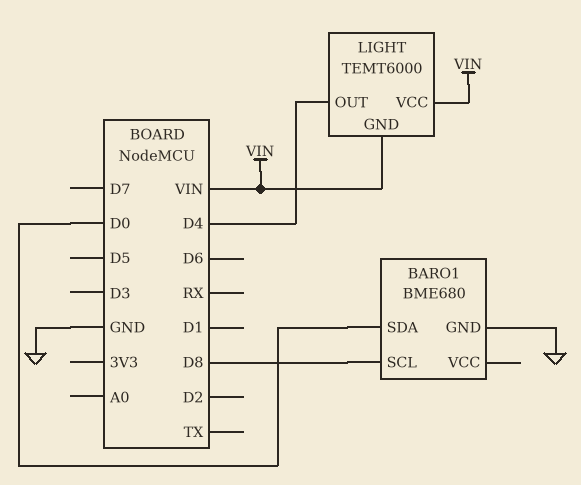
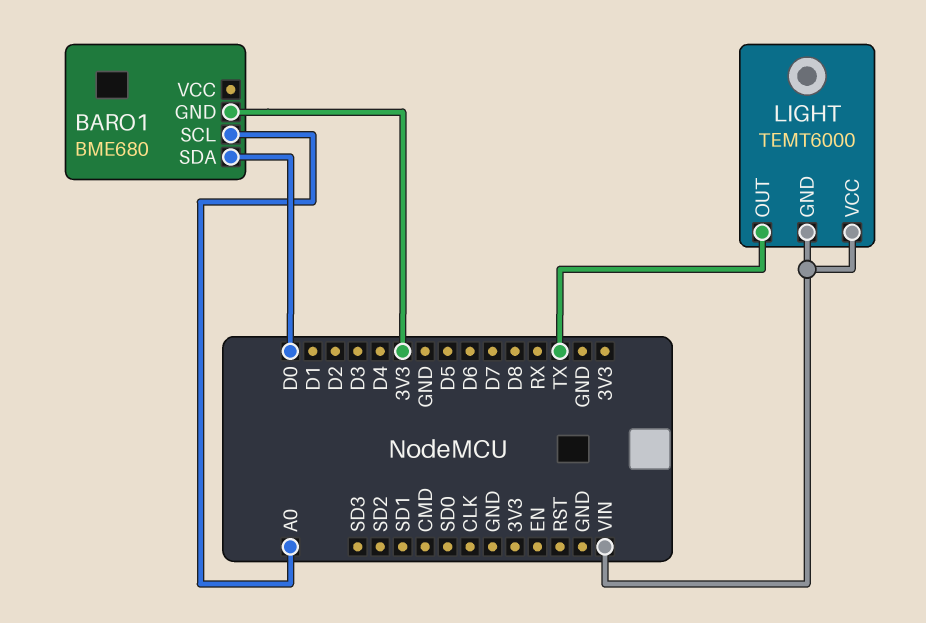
BARO1 pin GND: GND -> 3V3
BARO1 pin SCL: D8 -> A0
LIGHT pin OUT: D4 -> TX

